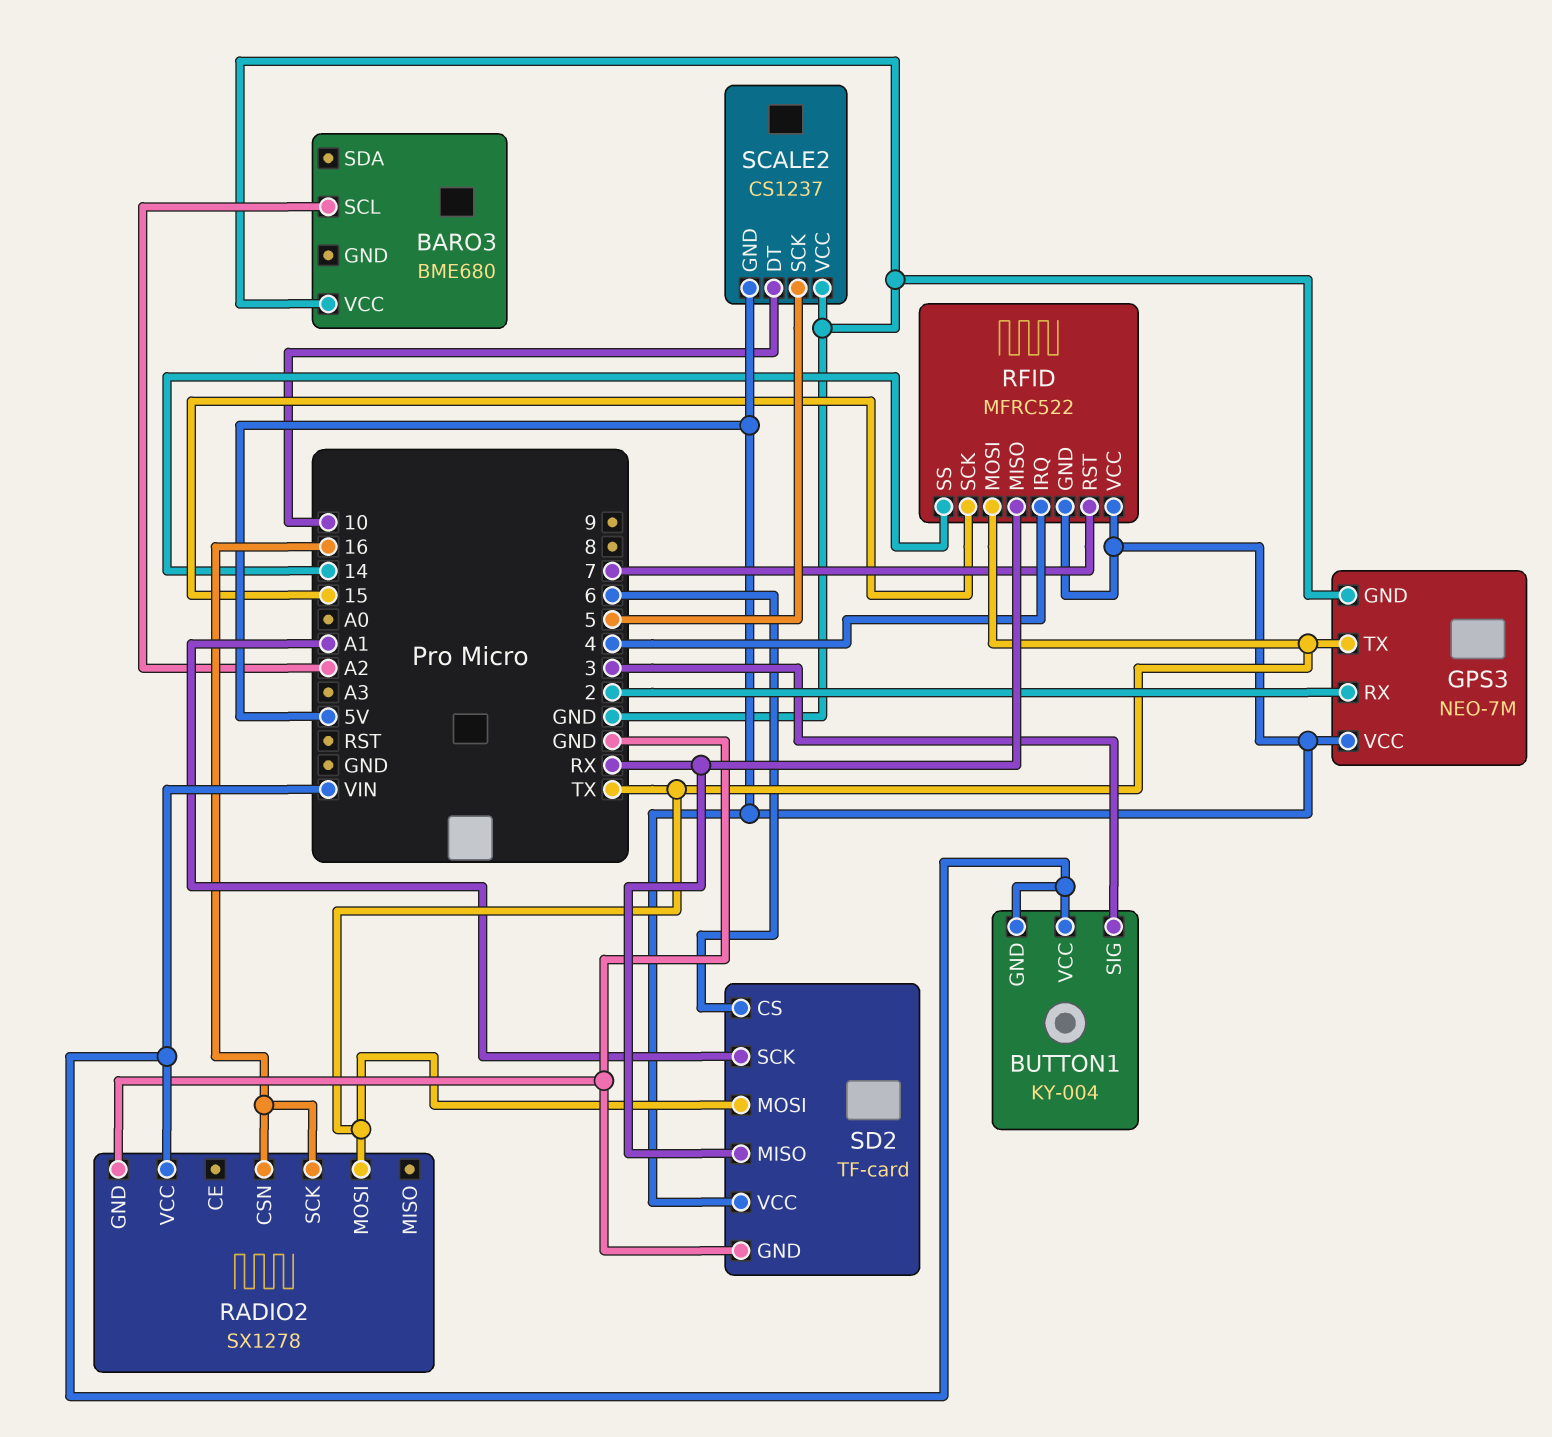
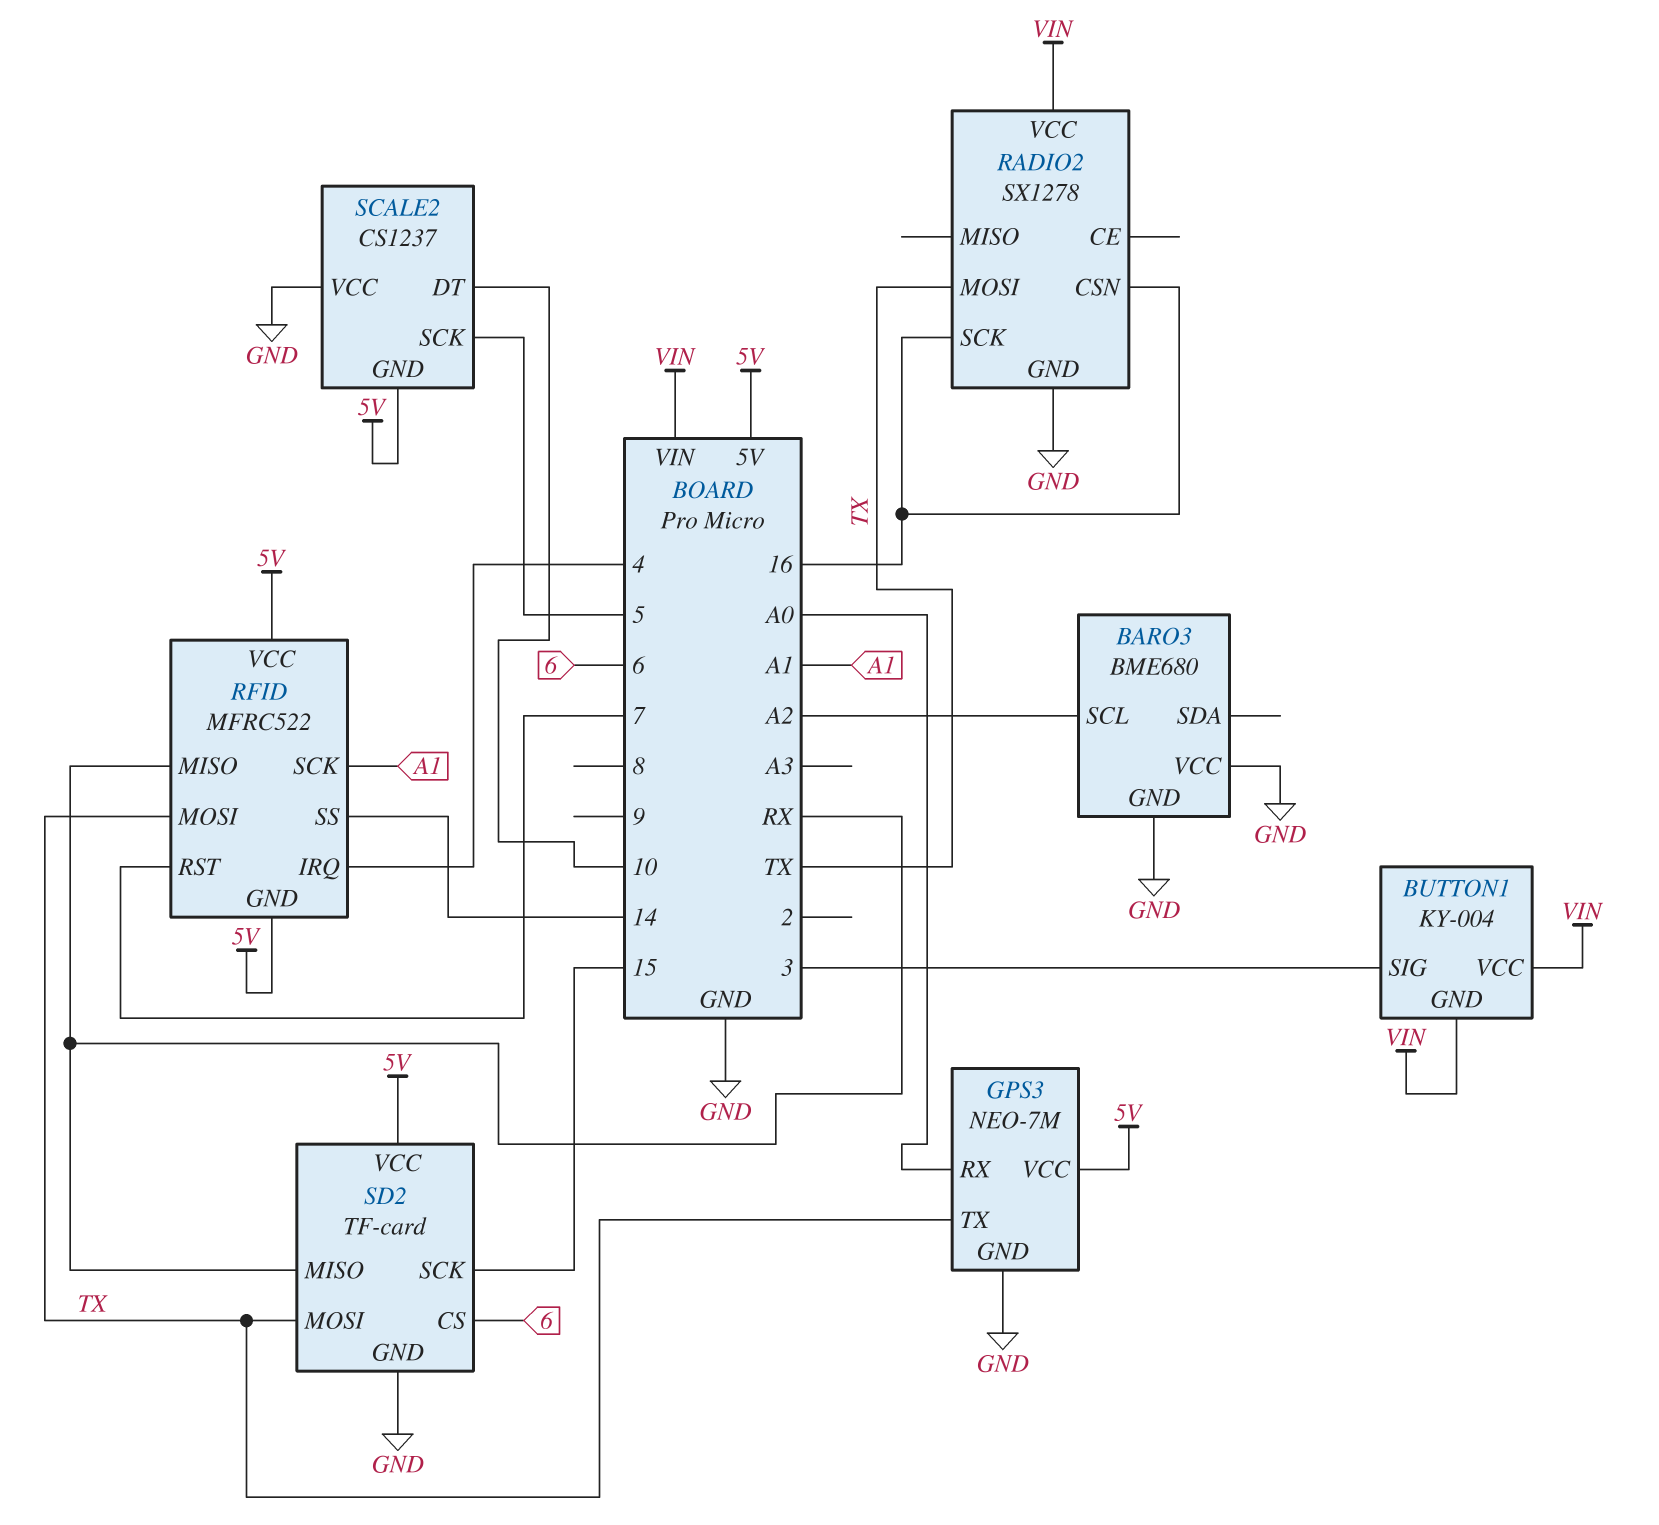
BARO3 pin GND: none -> GND
GPS3 pin RX: 2 -> A0
RFID pin SCK: 15 -> A1
SD2 pin SCK: A1 -> 15

